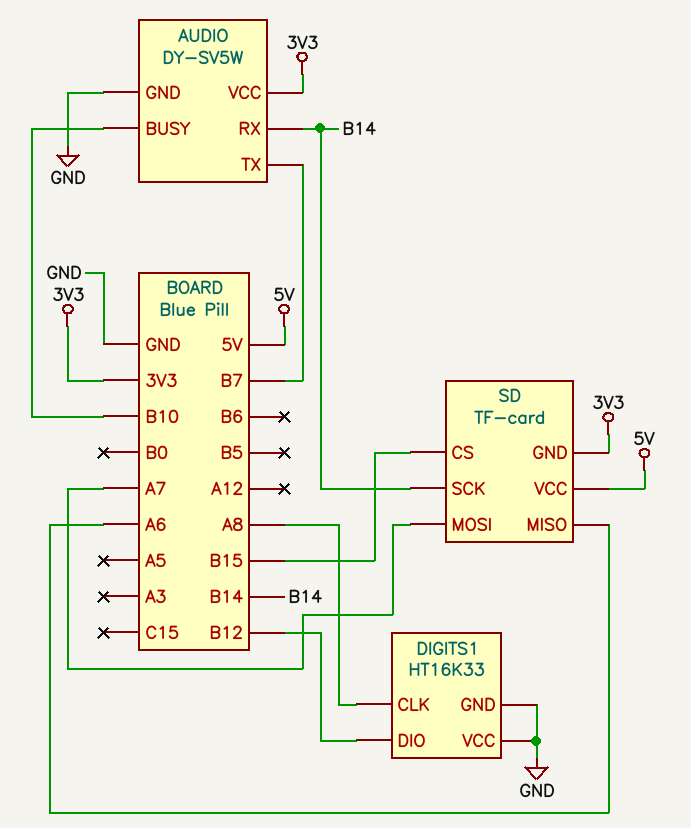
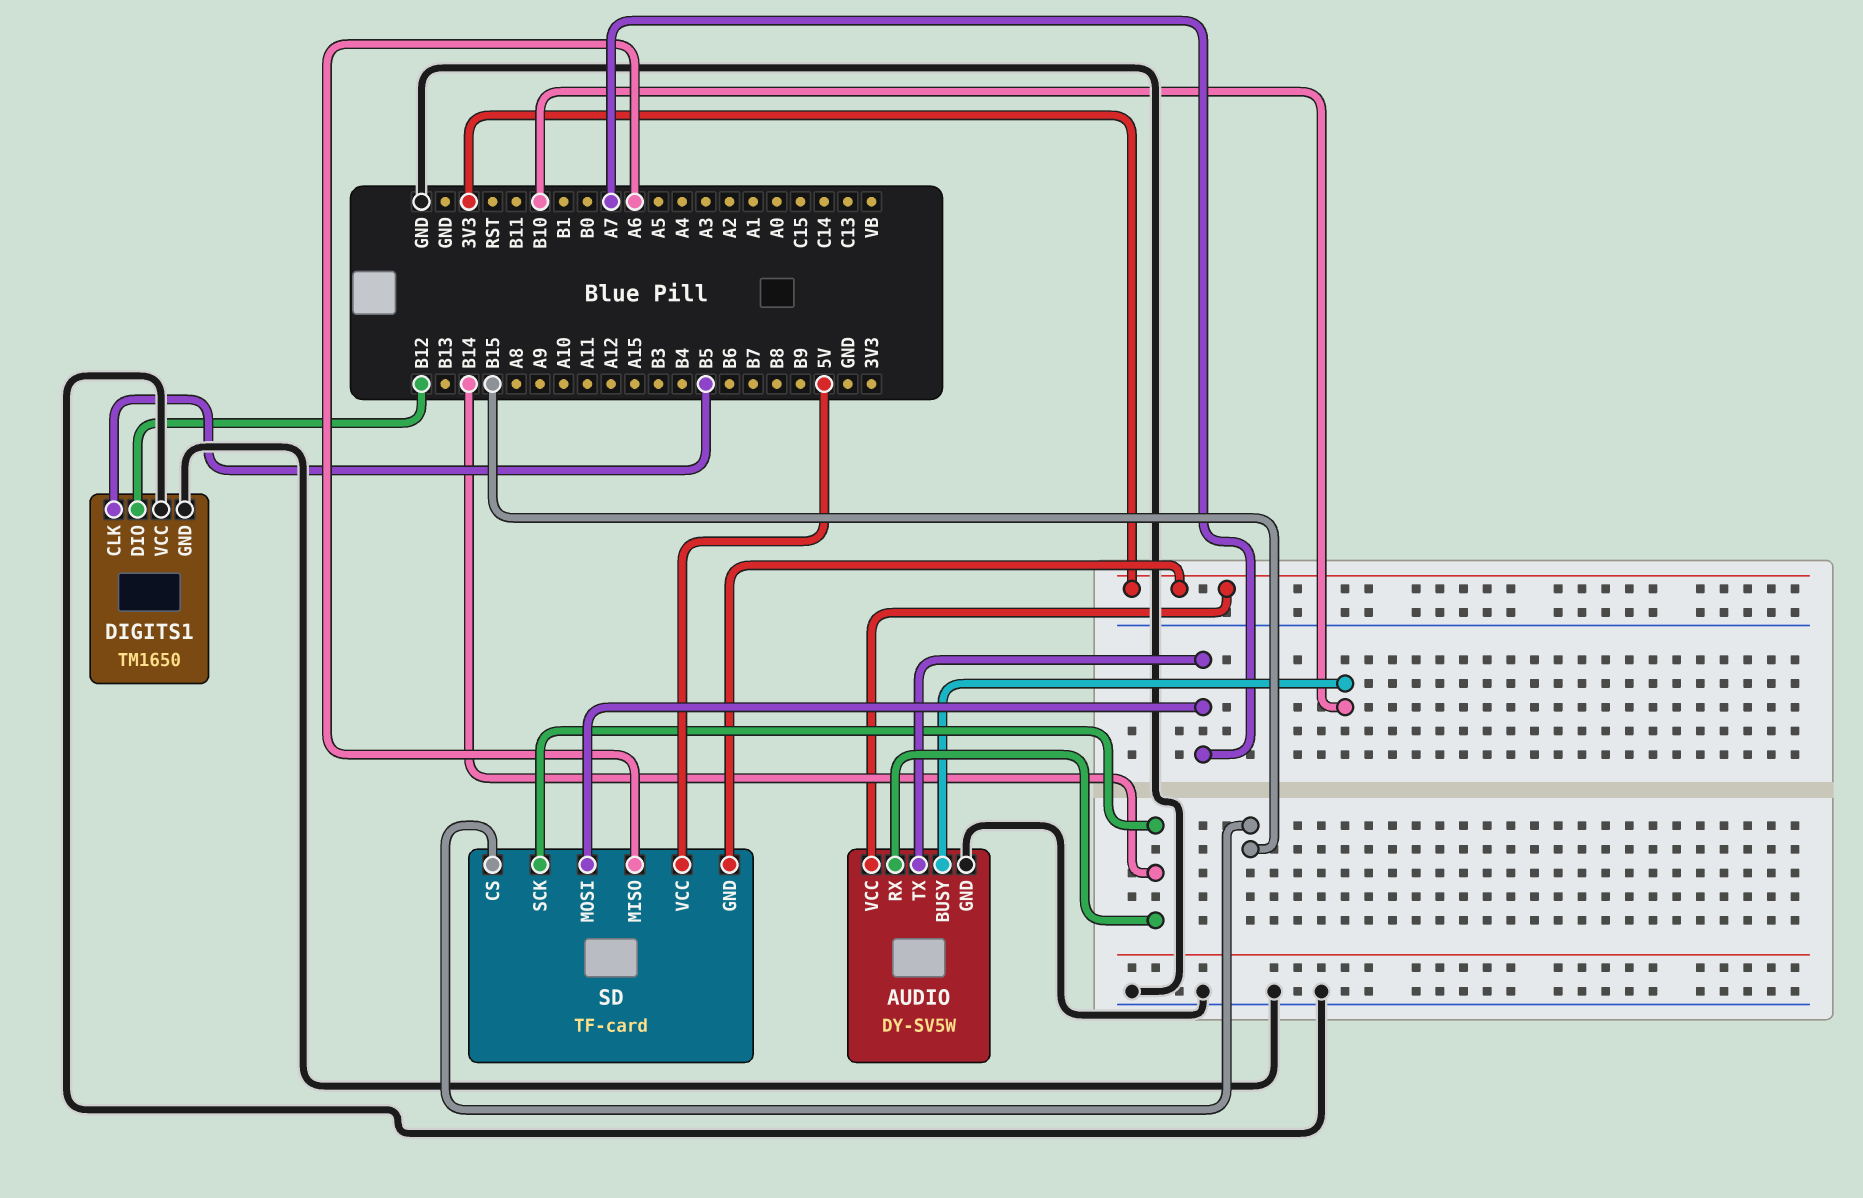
AUDIO pin TX: B7 -> A7
DIGITS1: HT16K33 -> TM1650
DIGITS1 pin CLK: A8 -> B5

